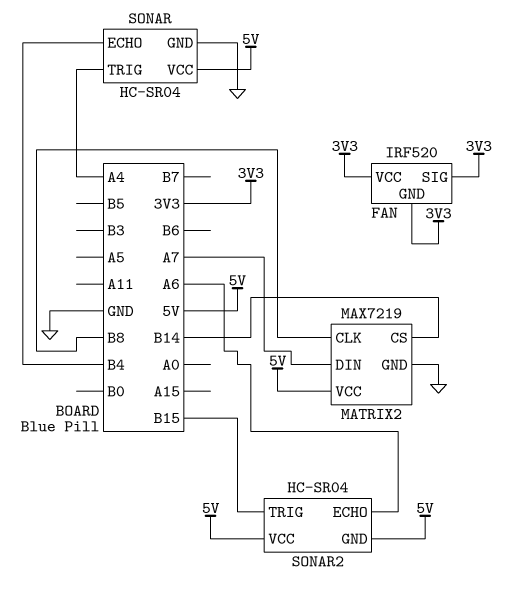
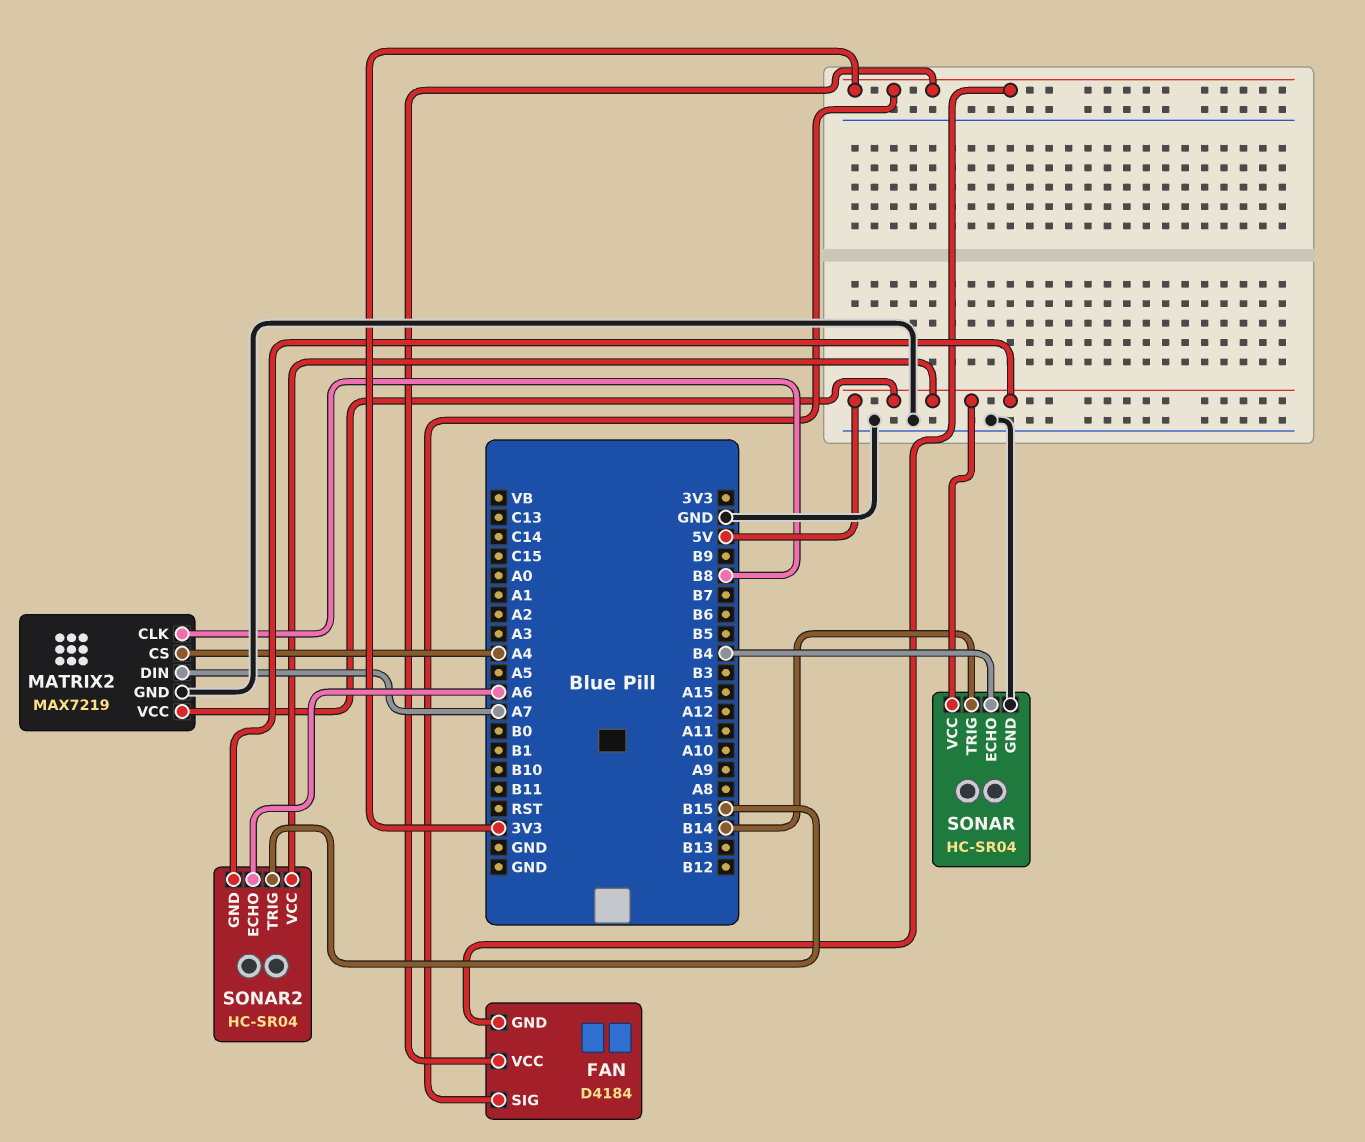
FAN: IRF520 -> D4184
MATRIX2 pin CS: B14 -> A4
SONAR pin TRIG: A4 -> B14

